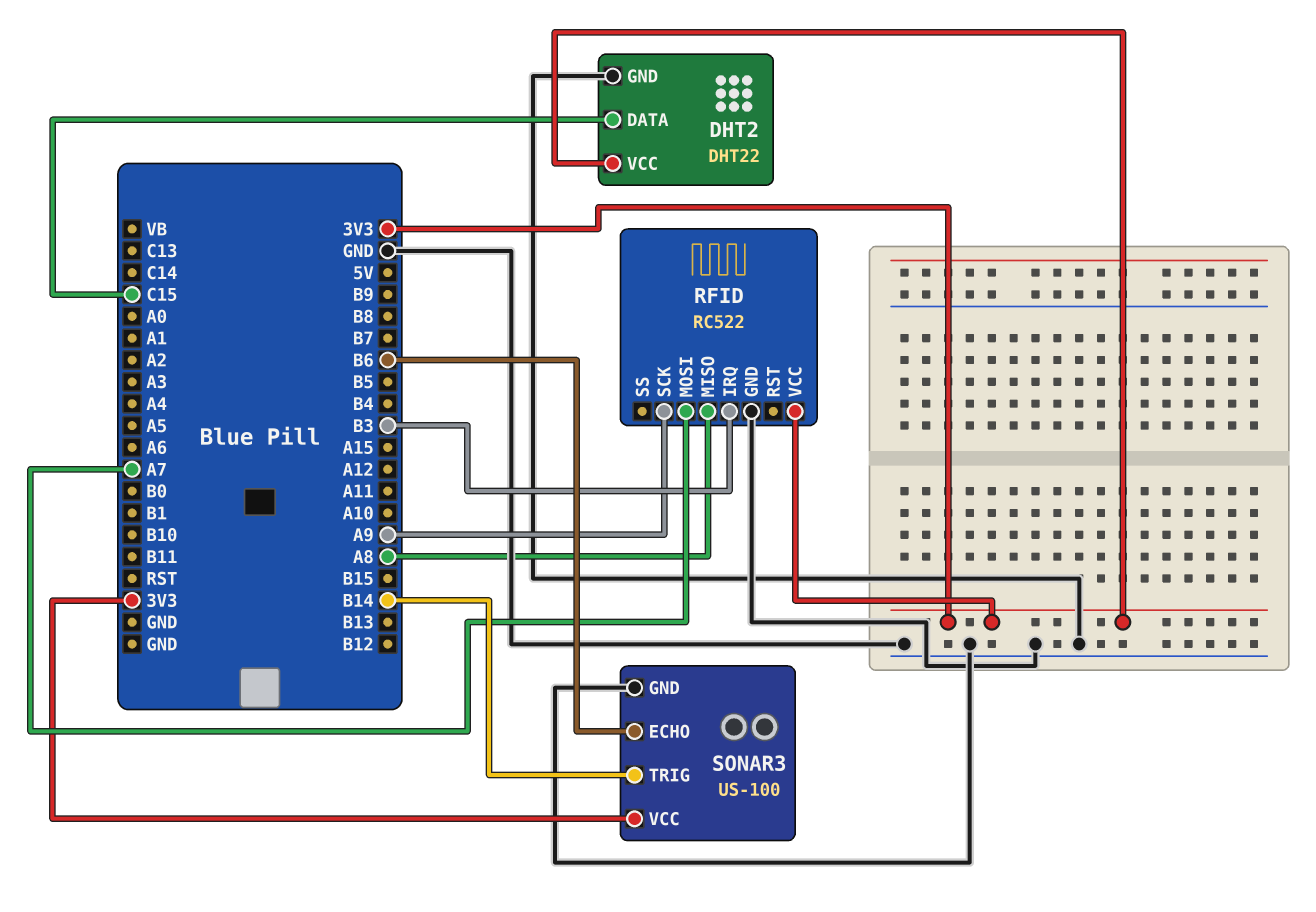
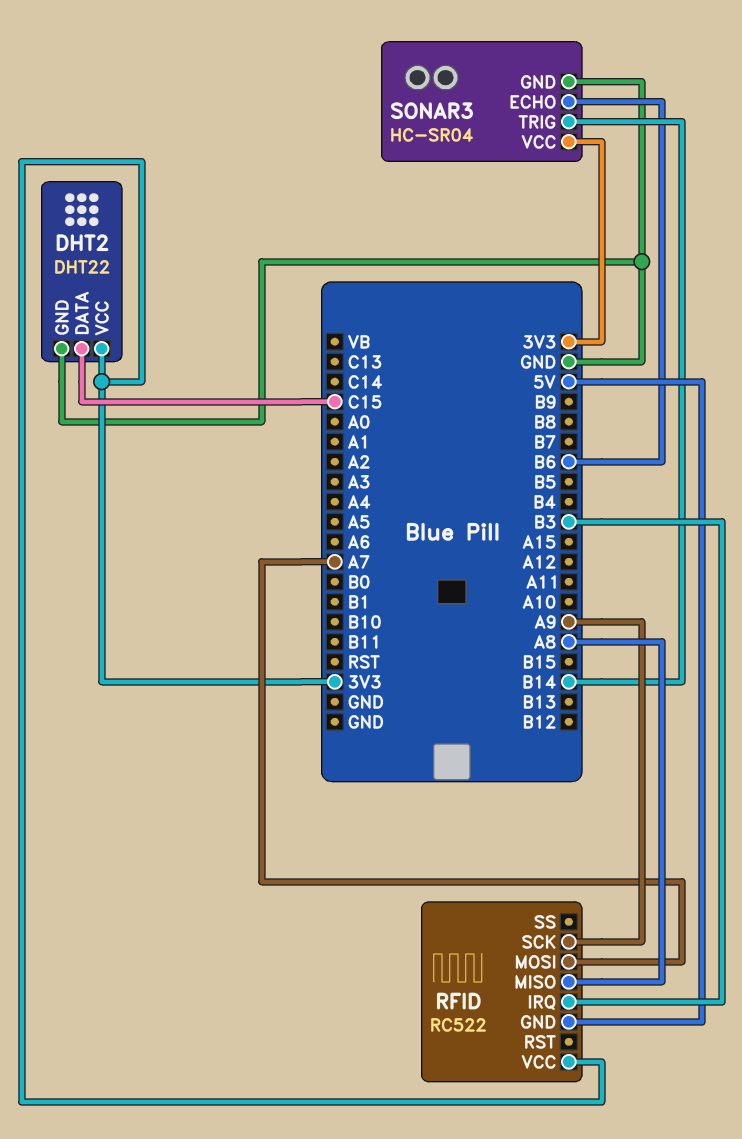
RFID pin GND: GND -> 5V
SONAR3: US-100 -> HC-SR04

